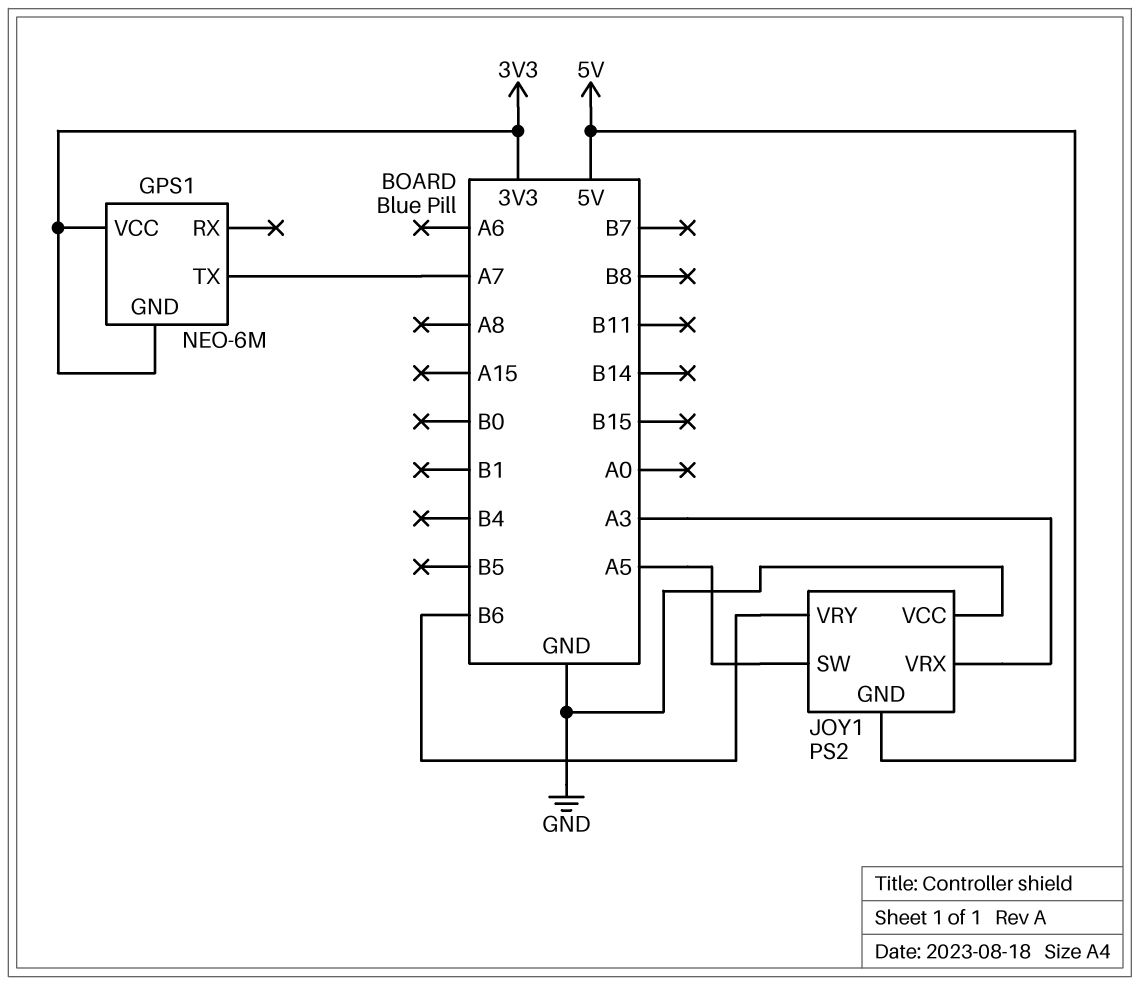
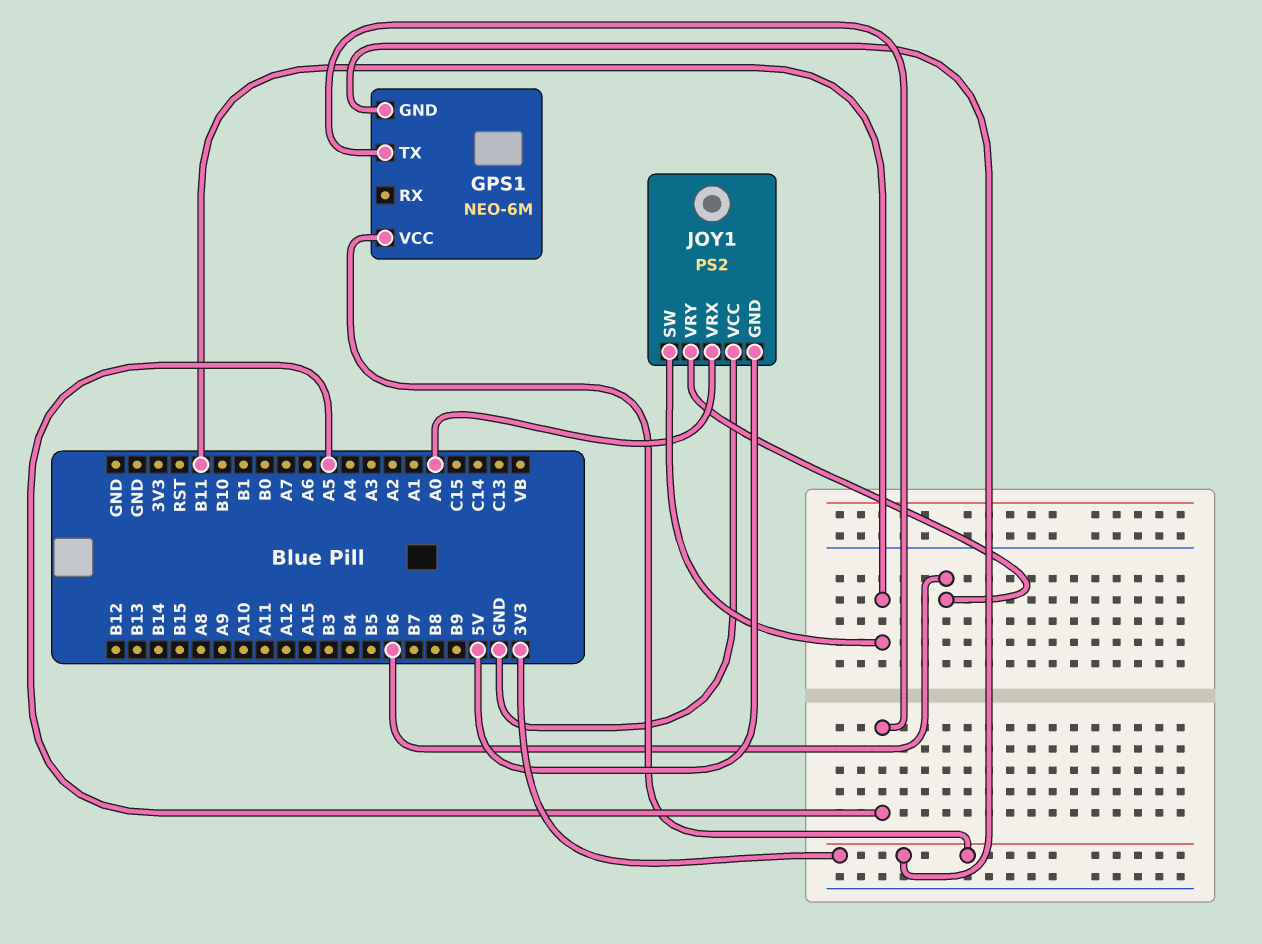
GPS1 pin TX: A7 -> A5
JOY1 pin SW: A5 -> B11
JOY1 pin VRX: A3 -> A0

